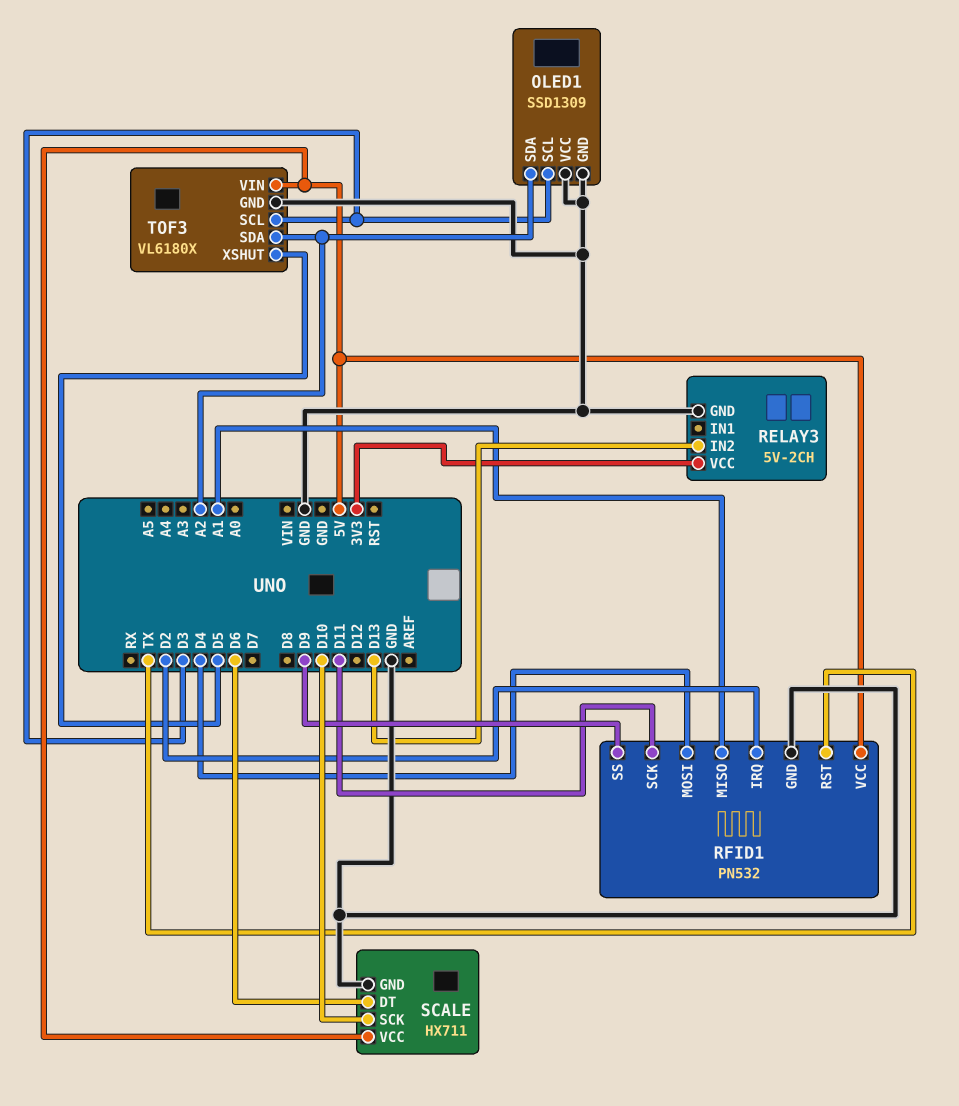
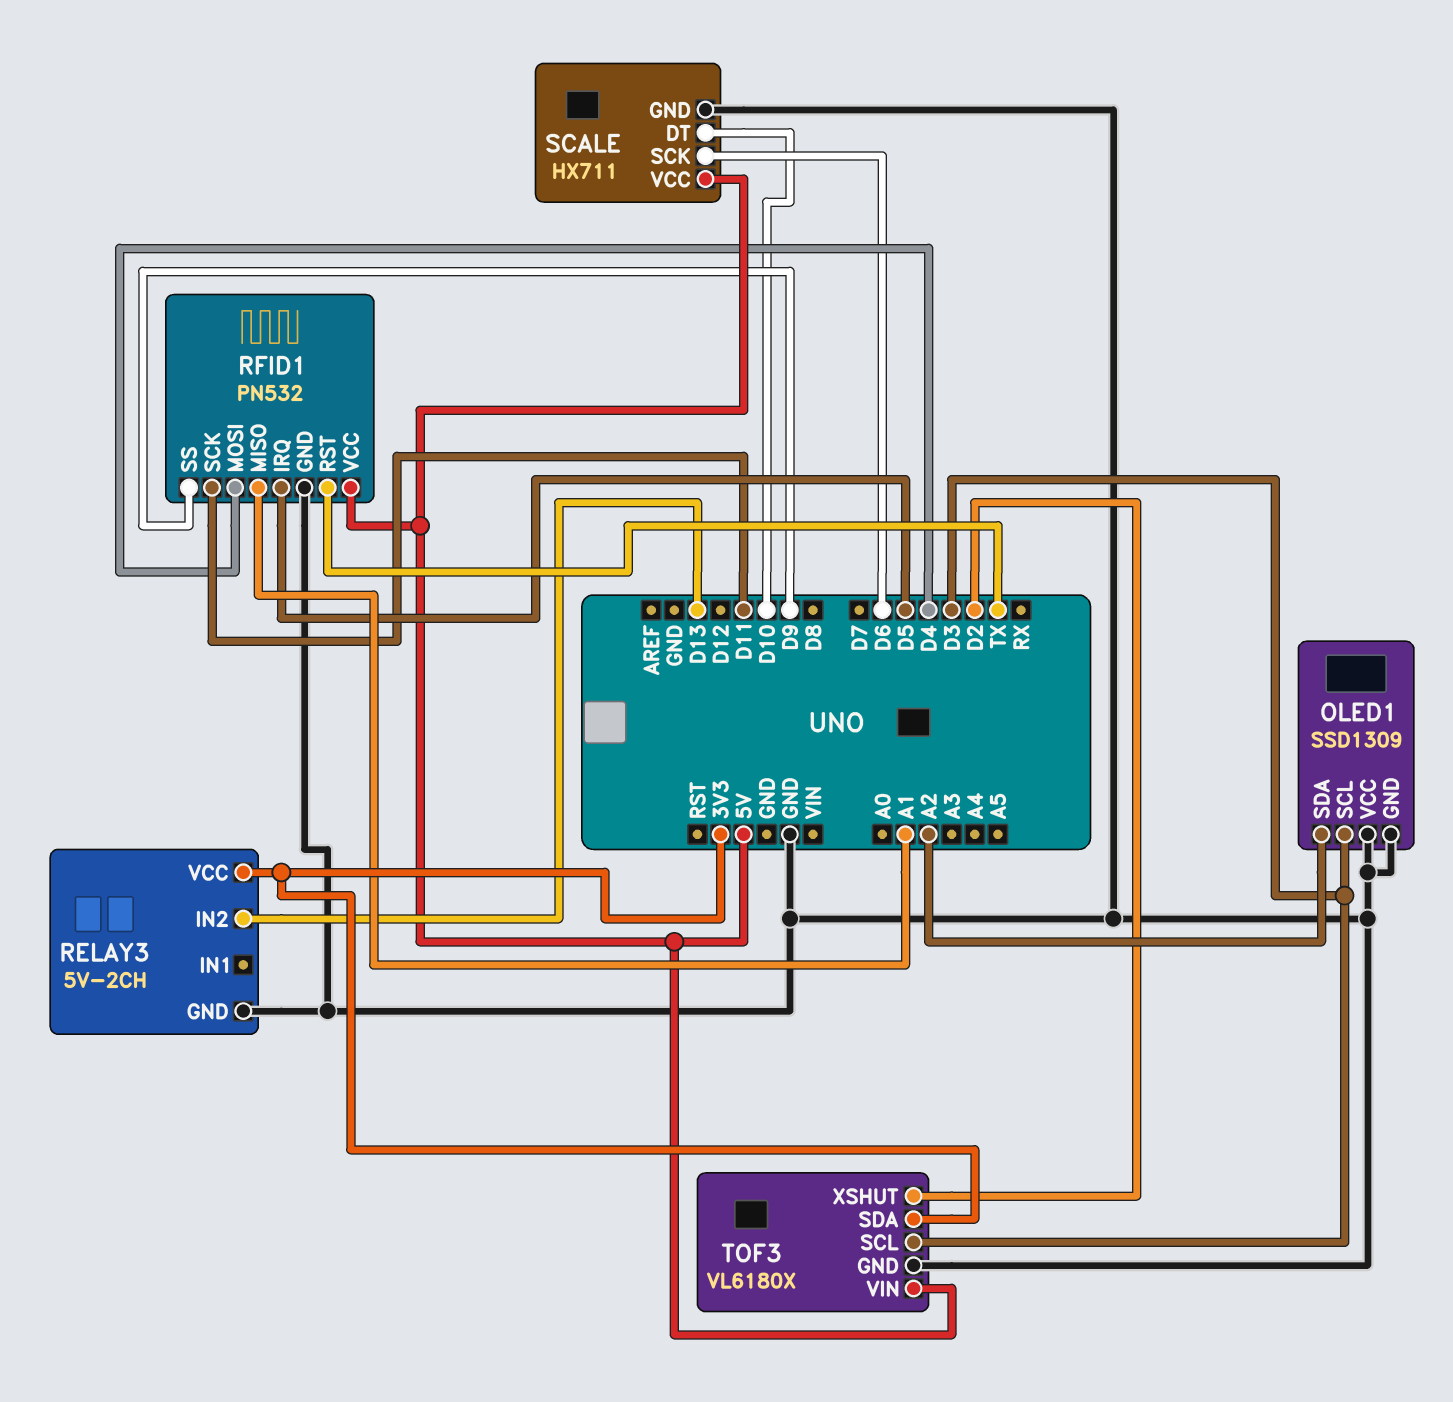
RFID1 pin IRQ: D2 -> D5
SCALE pin DT: D6 -> D10
SCALE pin SCK: D10 -> D6
TOF3 pin SDA: A2 -> 3V3
TOF3 pin XSHUT: D5 -> D2

